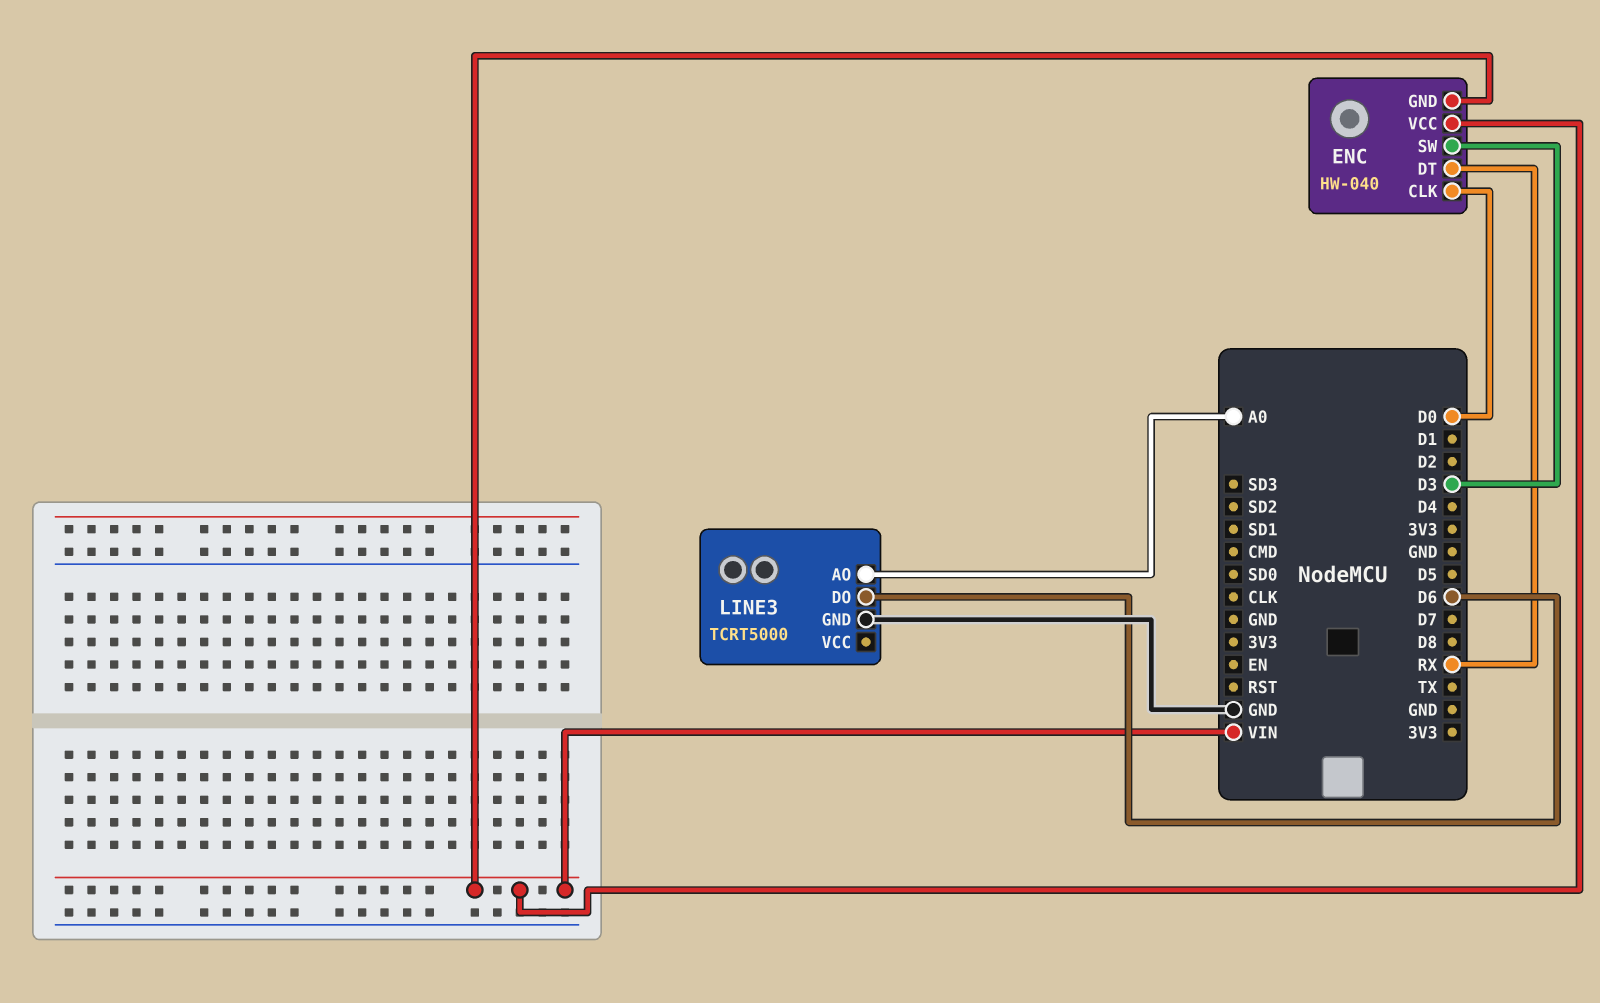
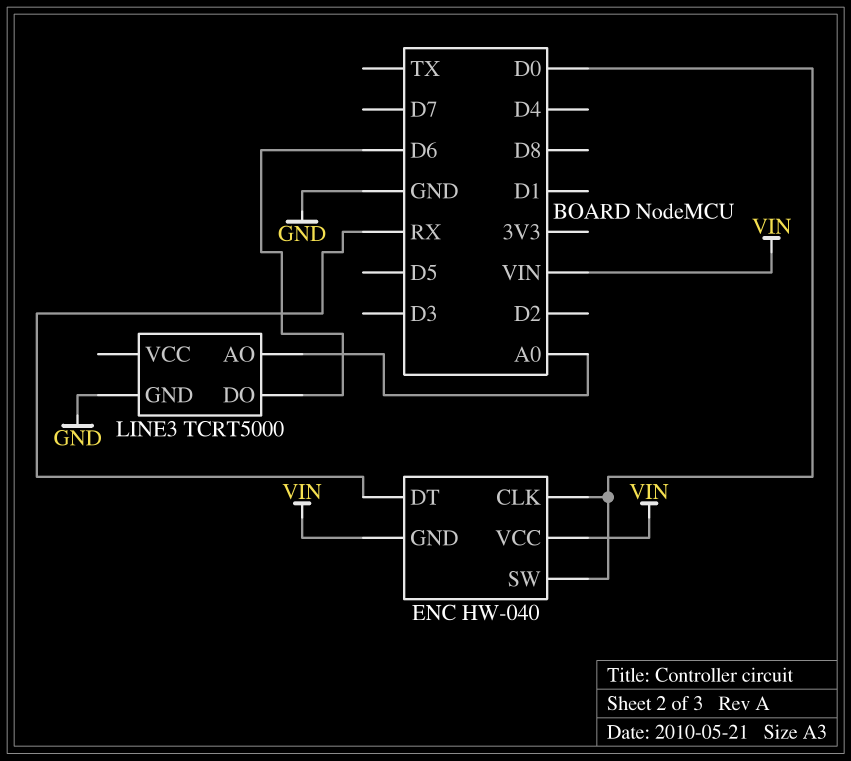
ENC pin SW: D3 -> D0

